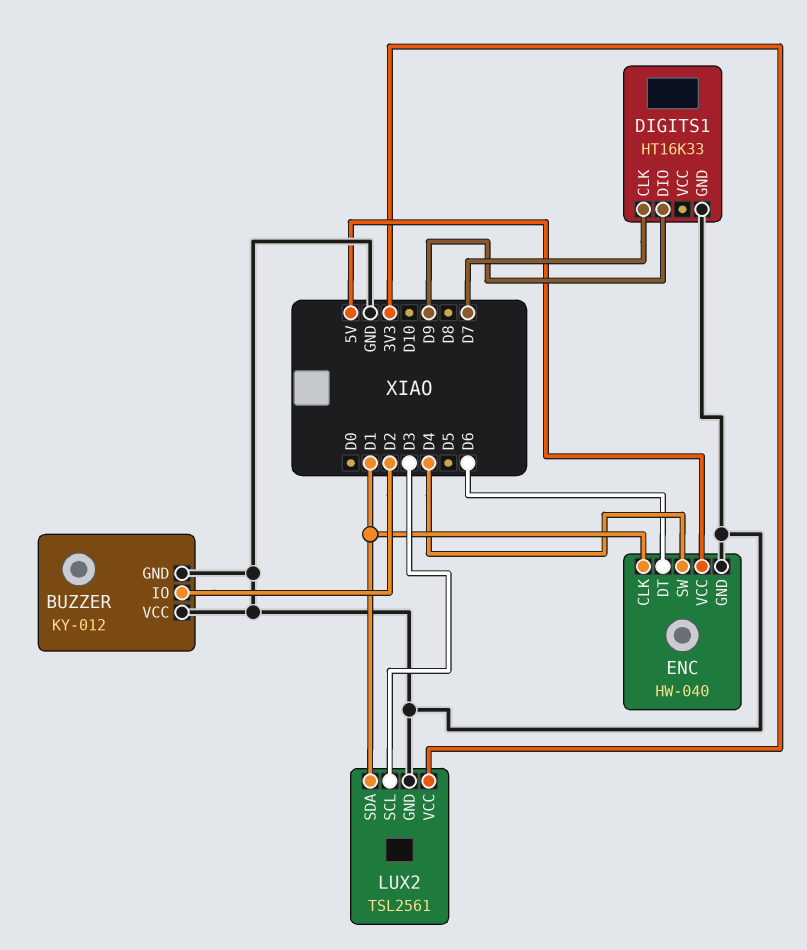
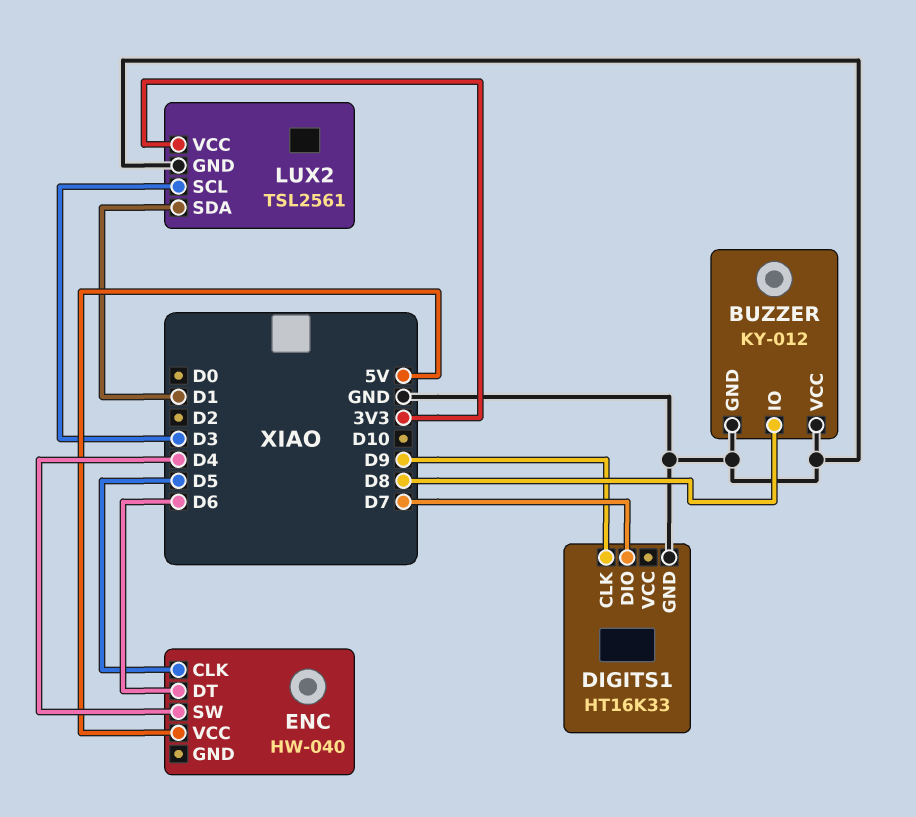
BUZZER pin IO: D2 -> D8
DIGITS1 pin CLK: D7 -> D9
DIGITS1 pin DIO: D9 -> D7
ENC pin CLK: D1 -> D5
ENC pin GND: GND -> none

